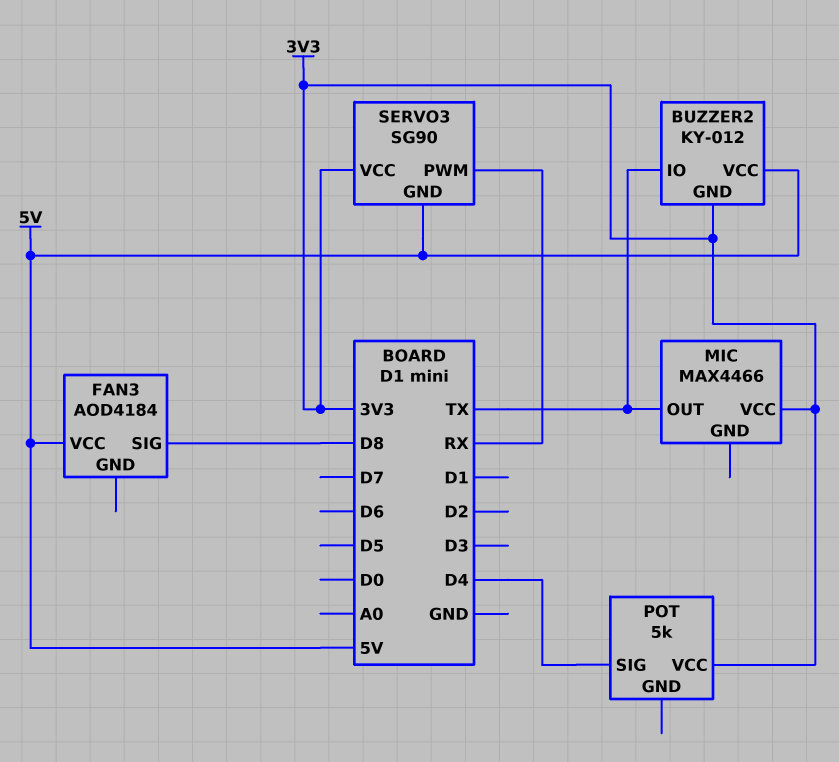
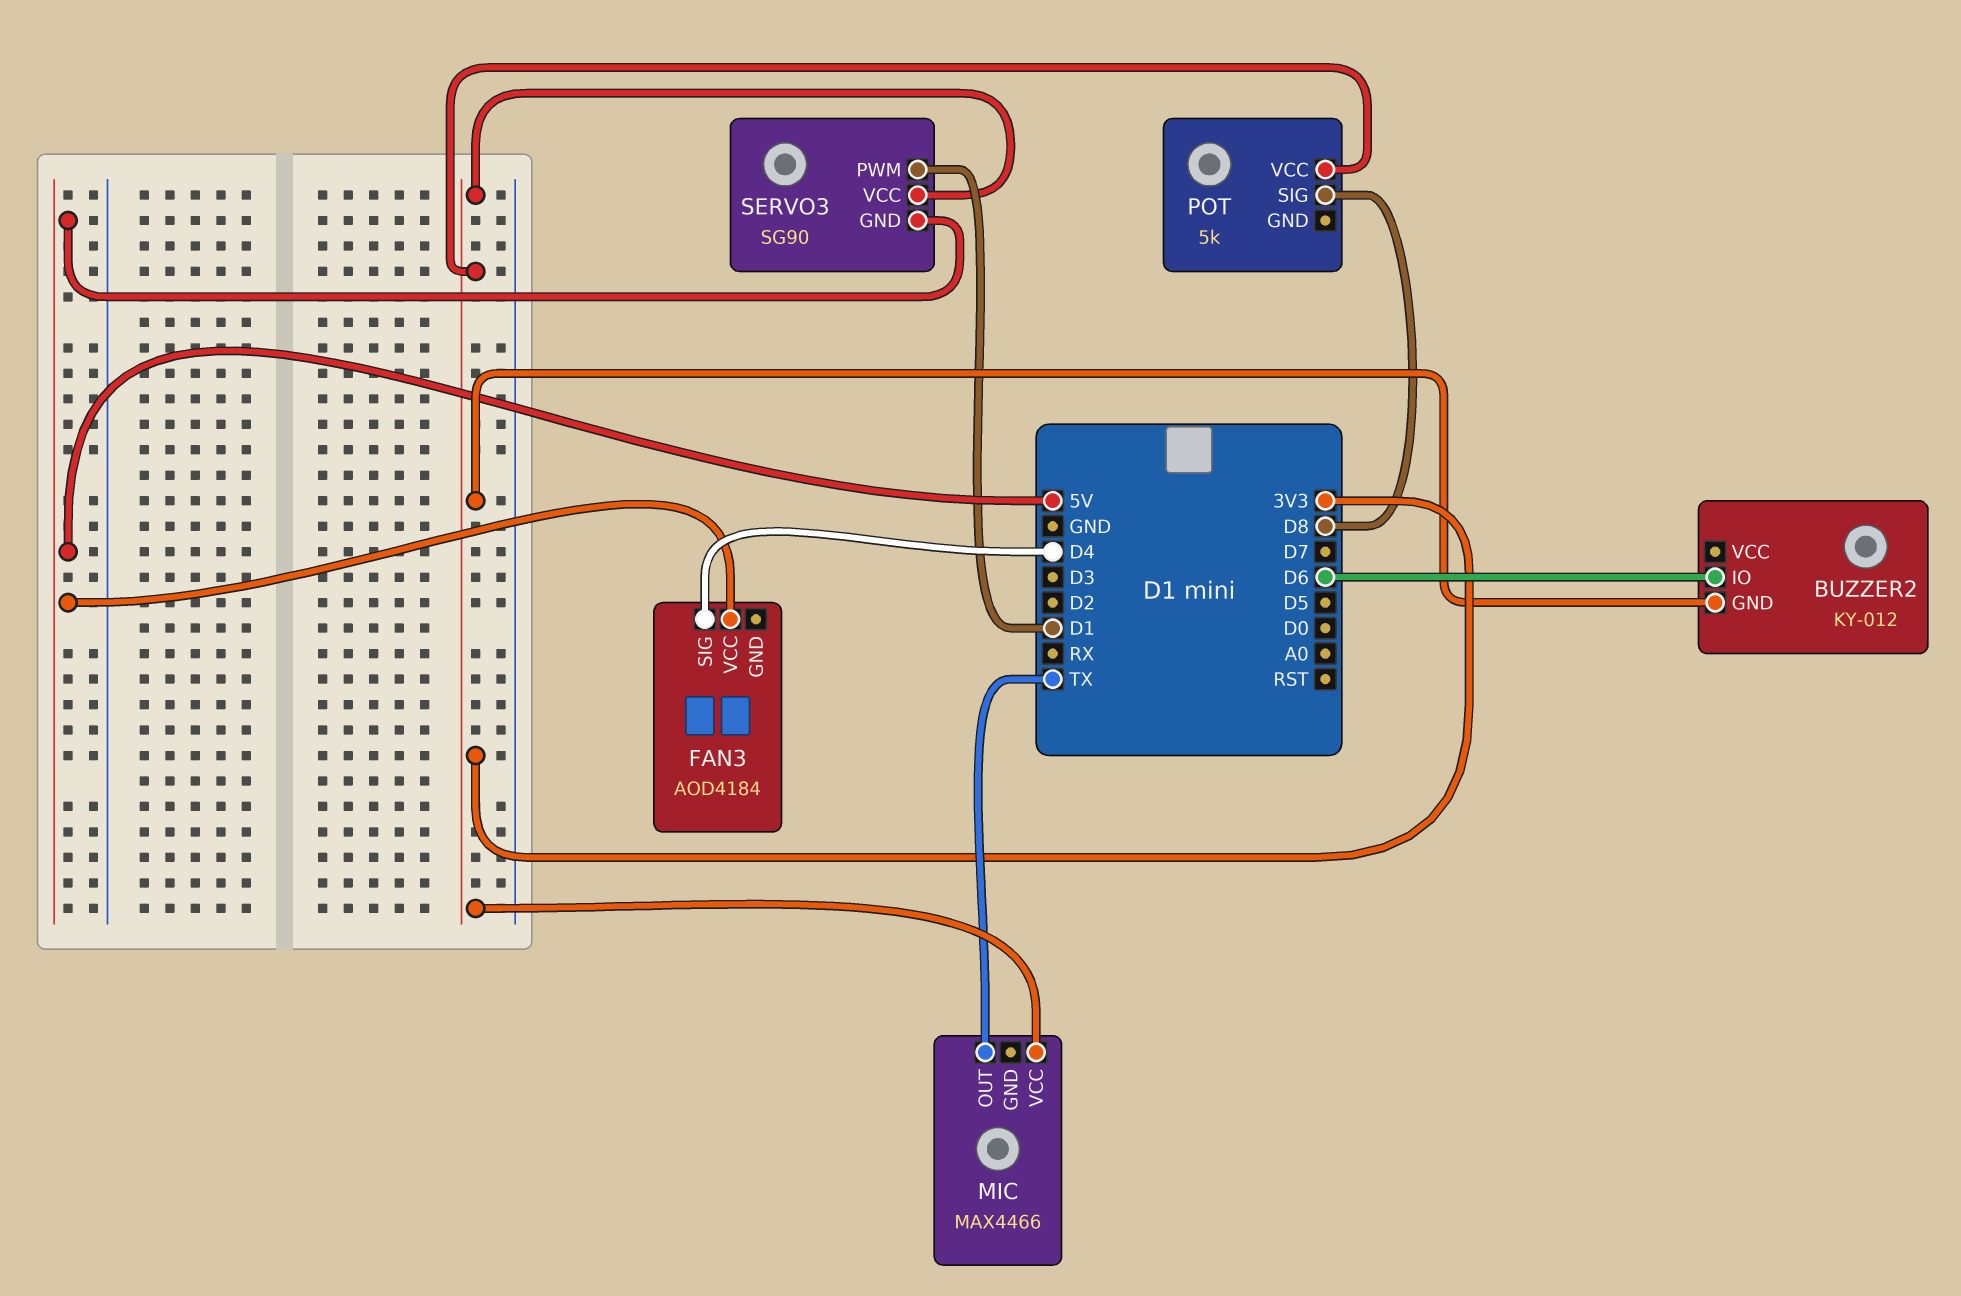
BUZZER2 pin IO: TX -> D6
BUZZER2 pin VCC: 5V -> none
FAN3 pin SIG: D8 -> D4
POT pin SIG: D4 -> D8
SERVO3 pin PWM: RX -> D1

